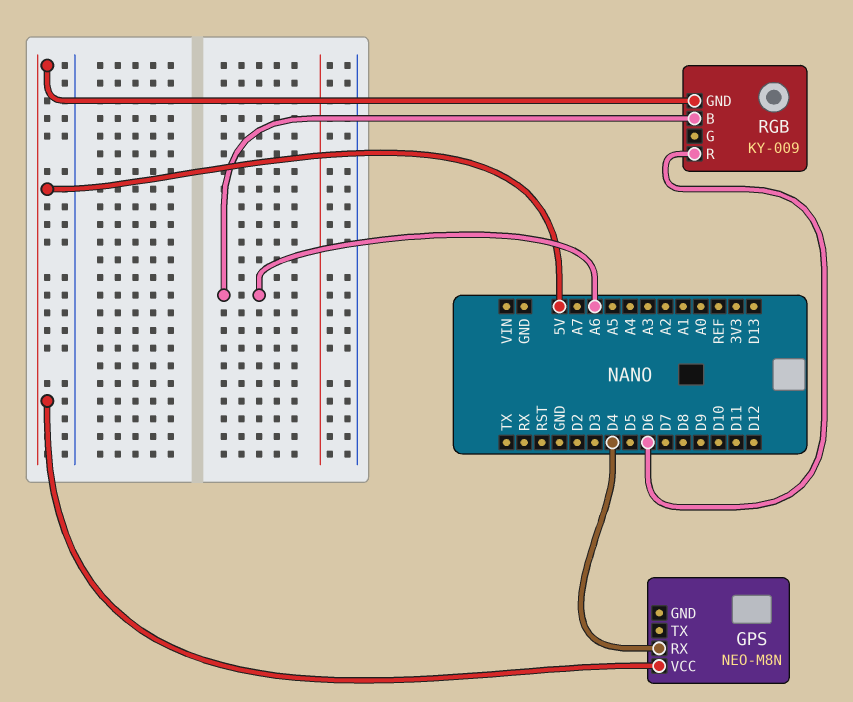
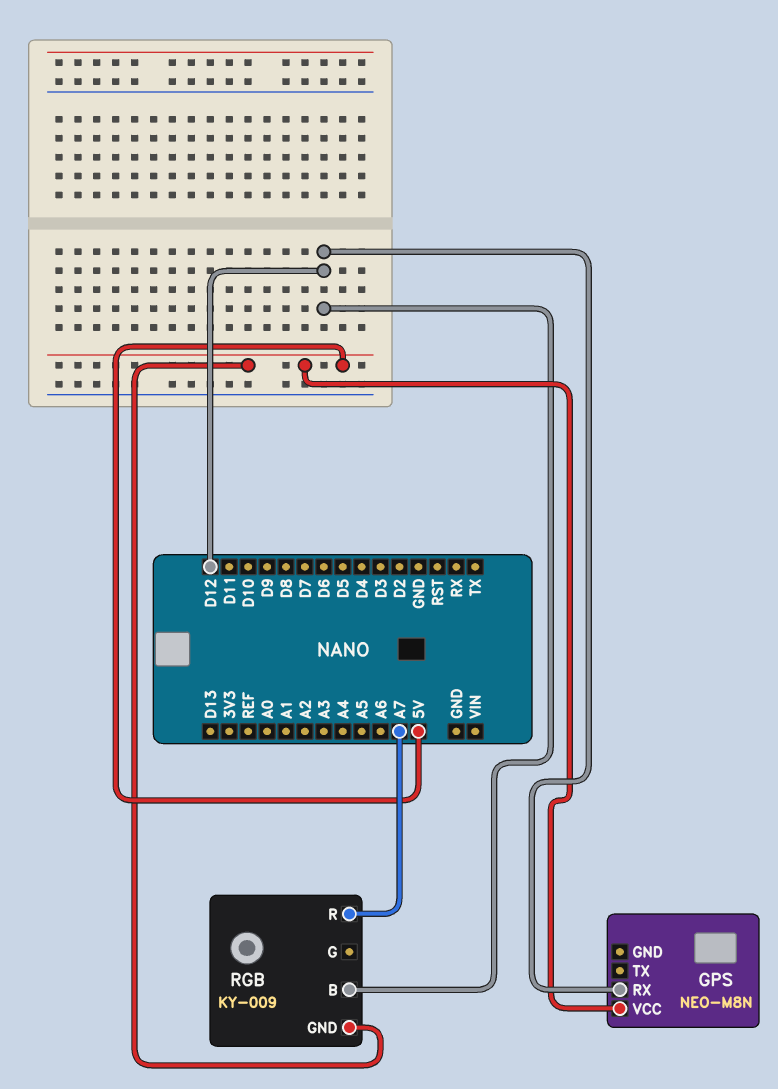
GPS pin RX: D4 -> D12
RGB pin B: A6 -> D12
RGB pin R: D6 -> A7

